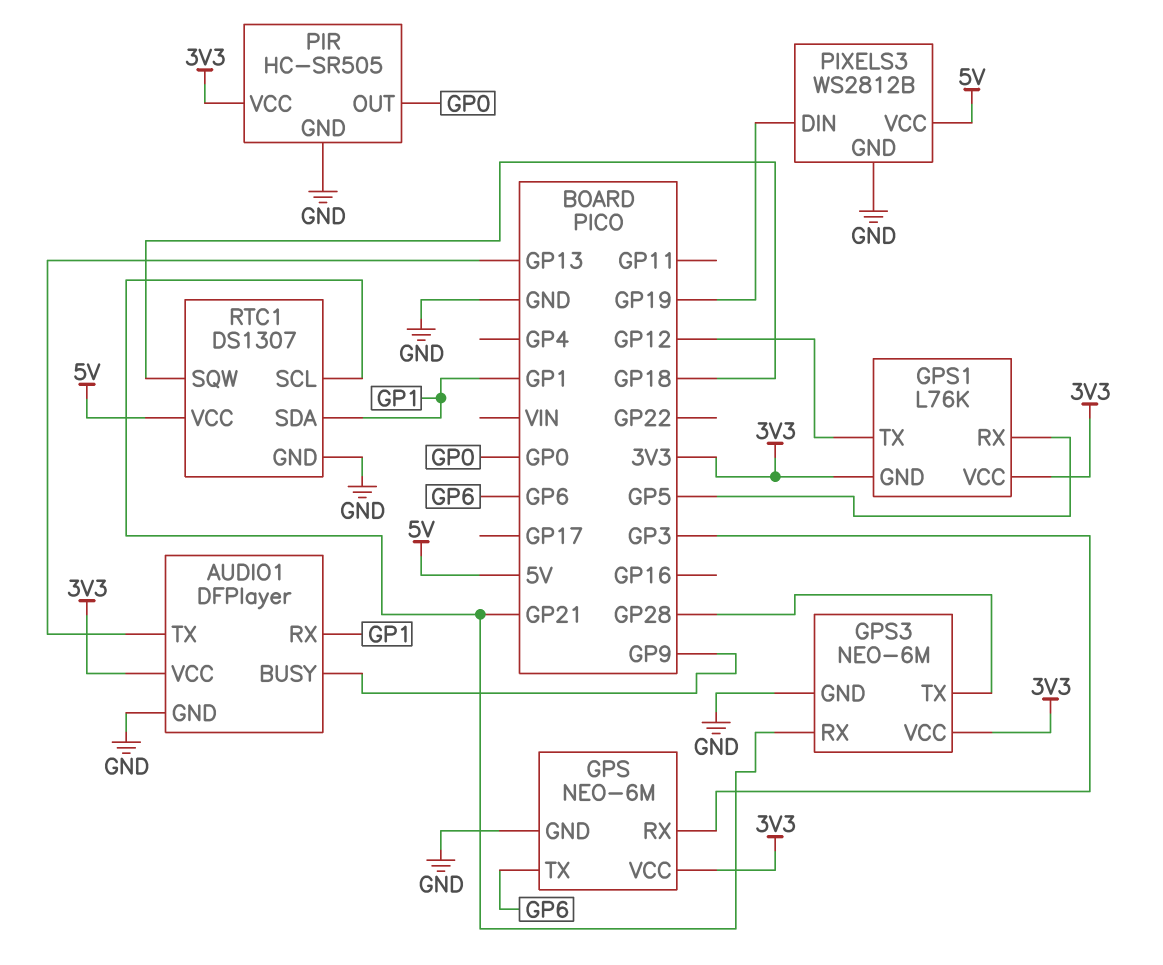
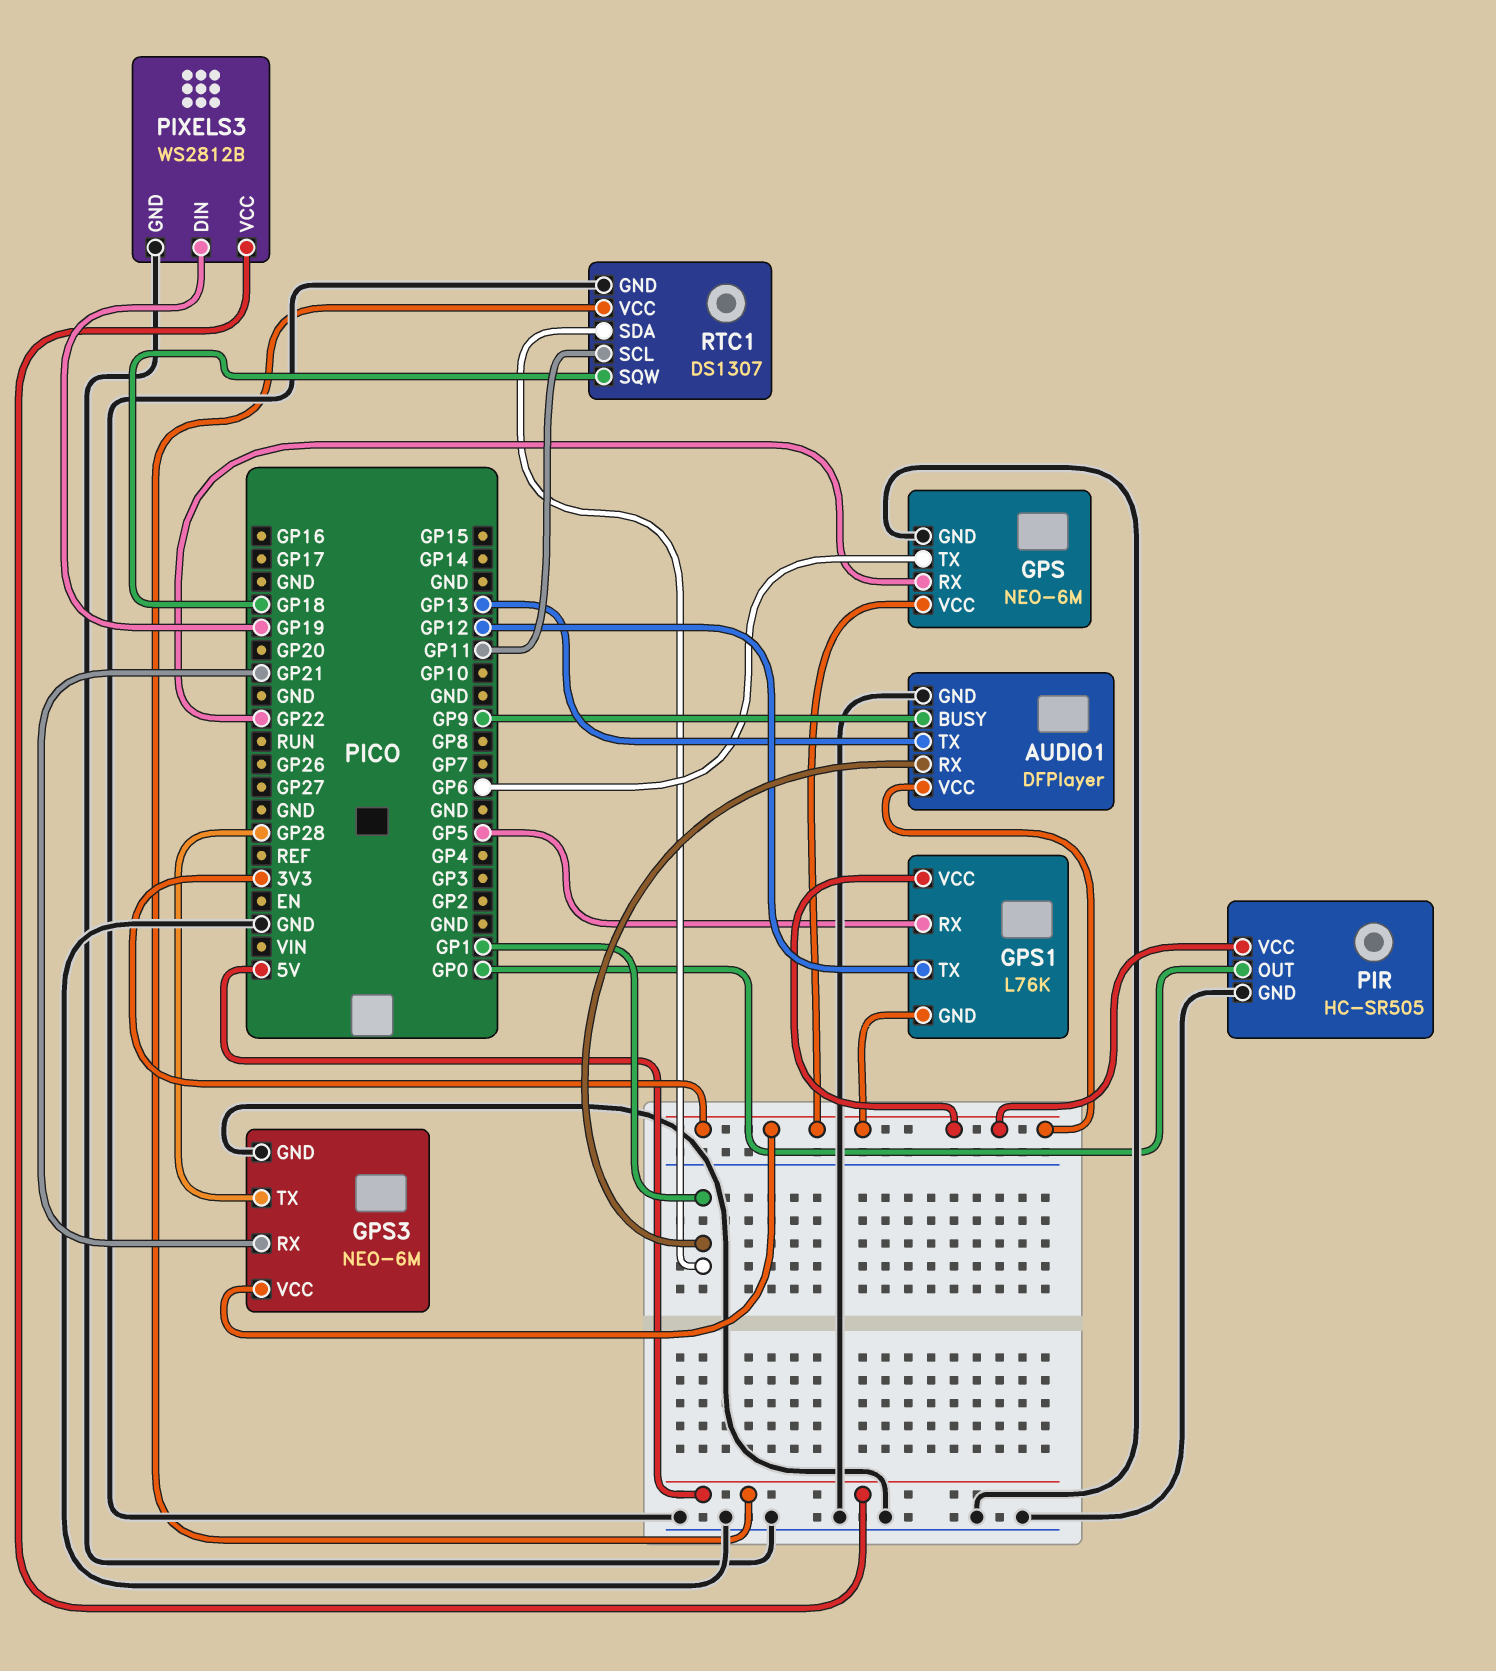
GPS pin RX: GP3 -> GP22
RTC1 pin SCL: GP21 -> GP11

